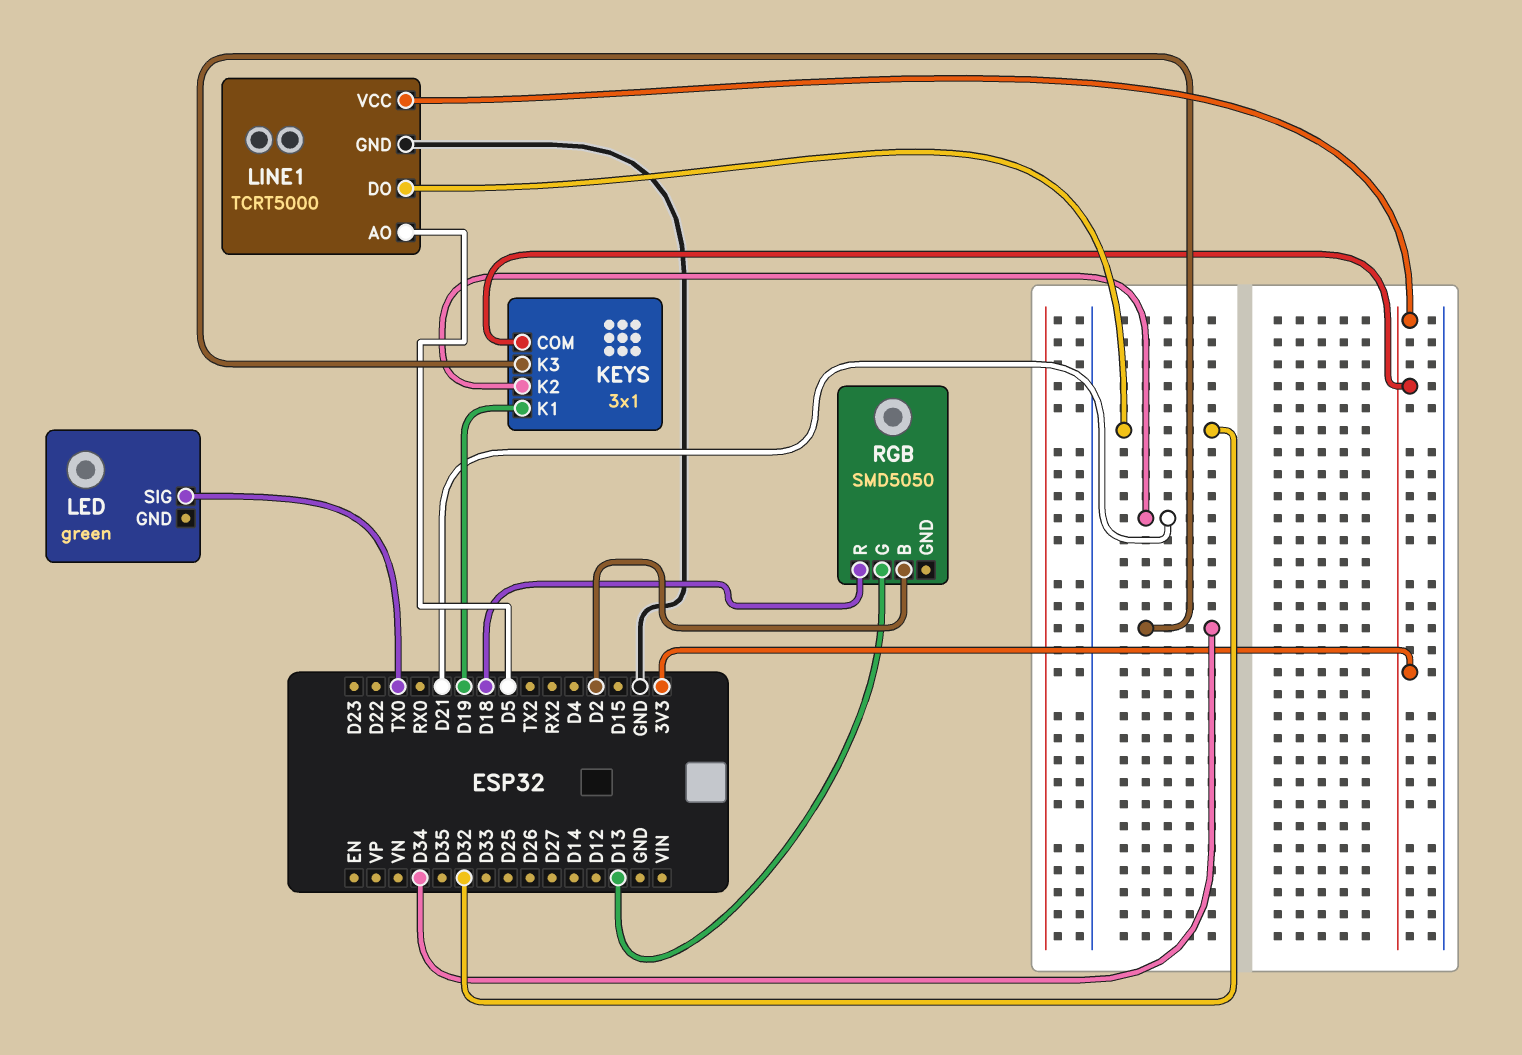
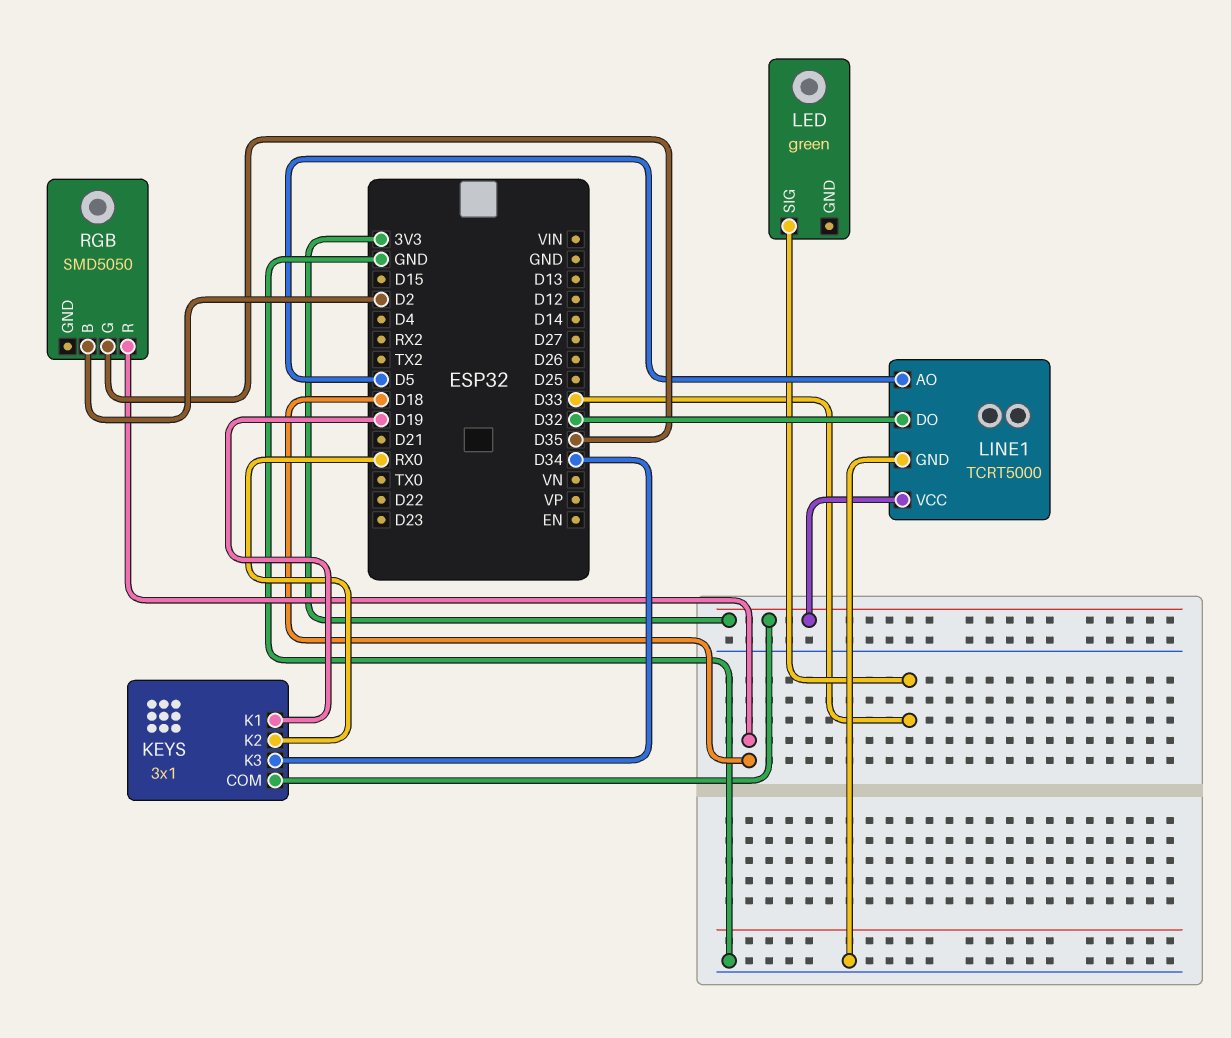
KEYS pin K2: D21 -> RX0
LED pin SIG: TX0 -> D33
RGB pin G: D13 -> D35

